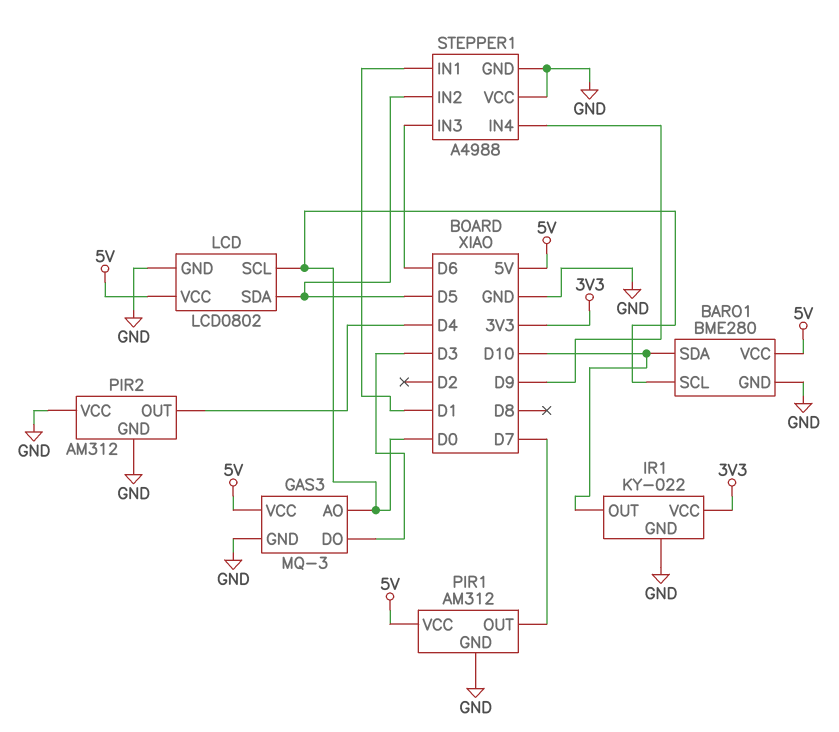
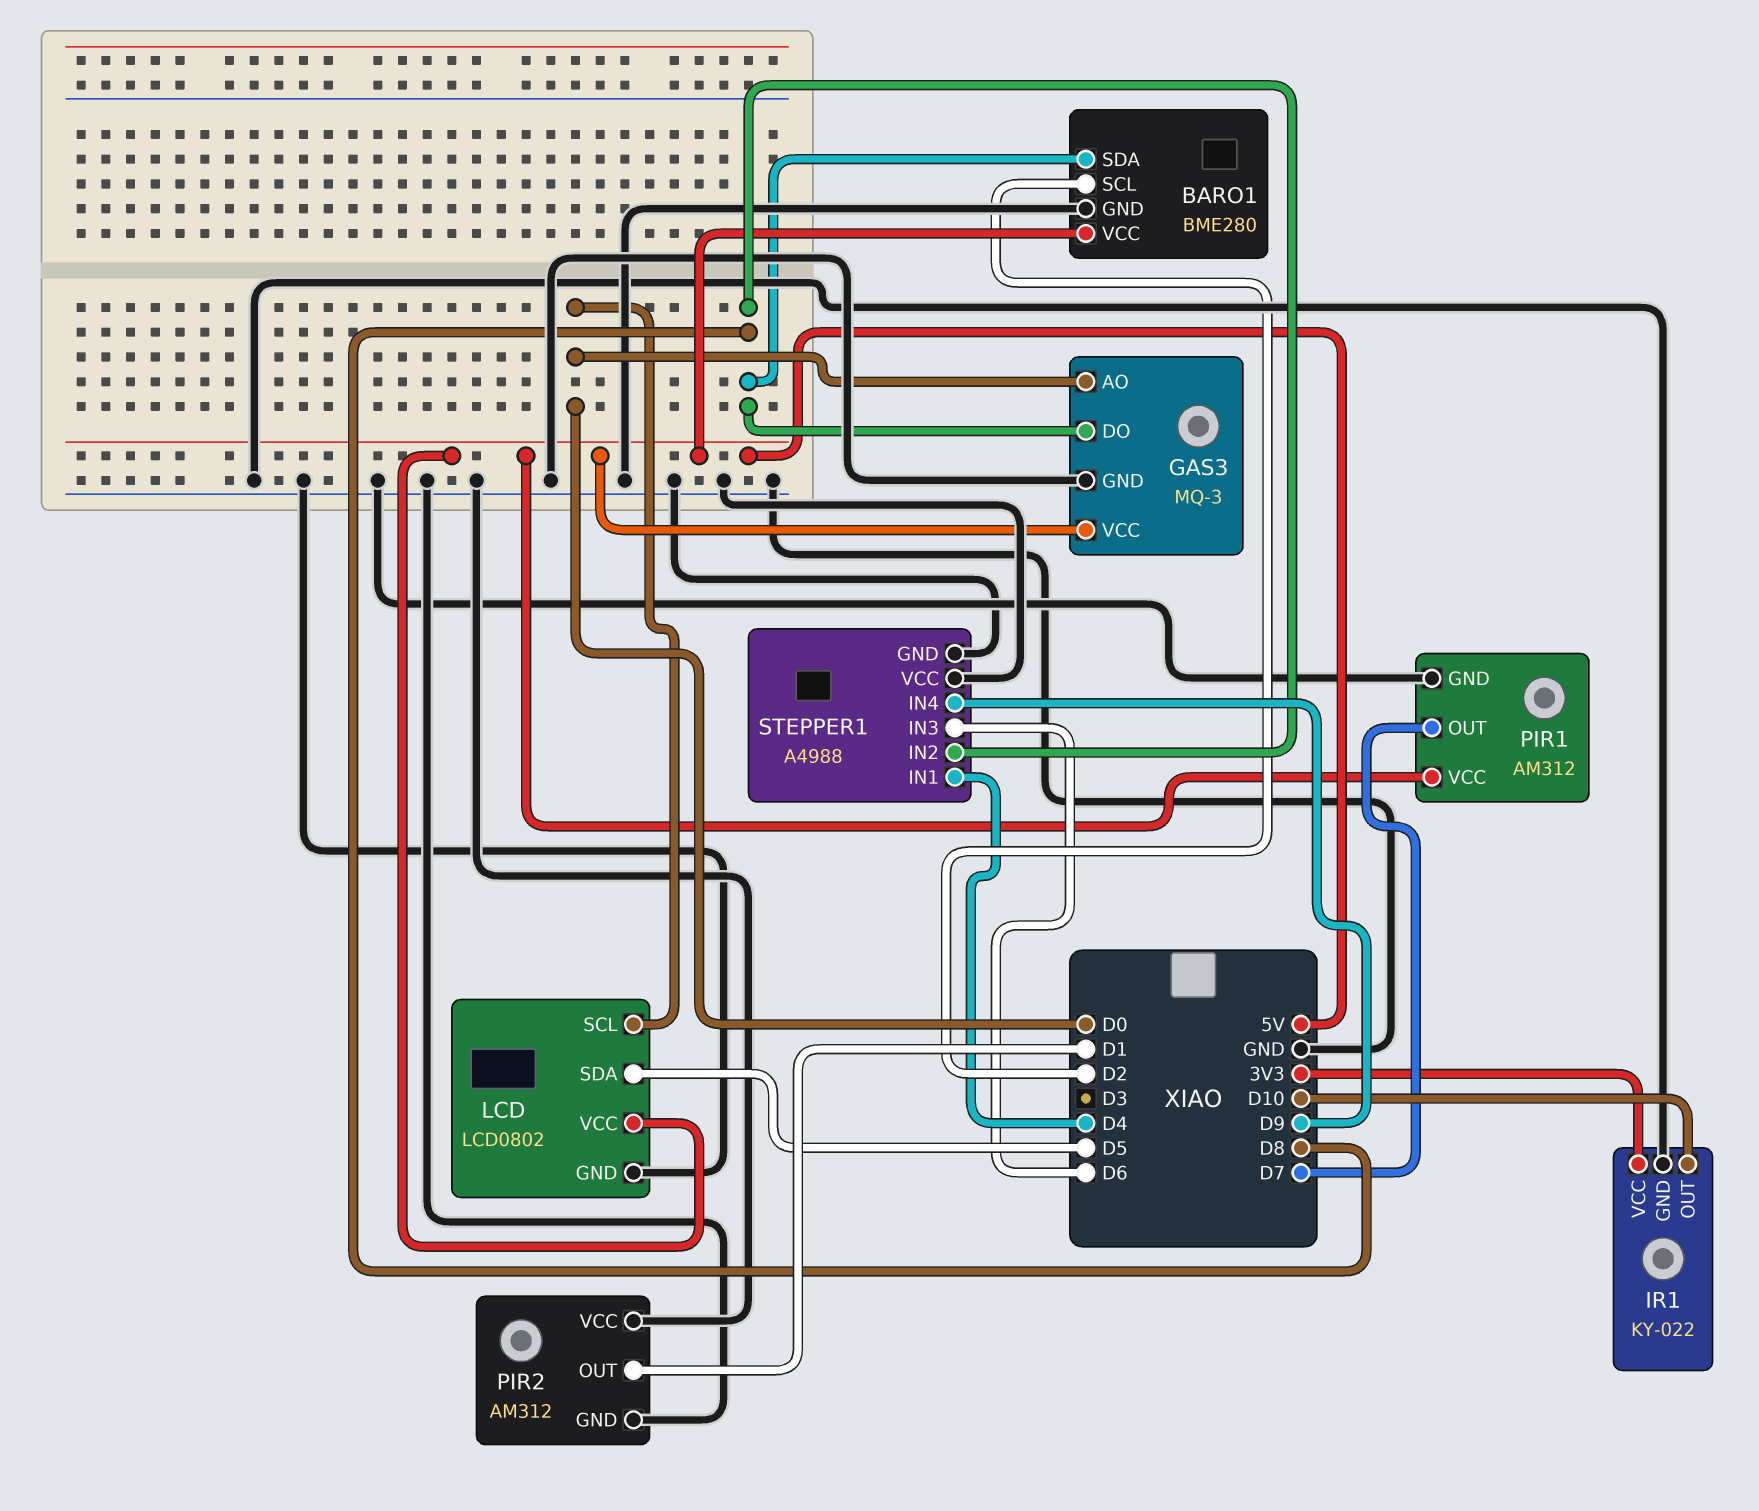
BARO1 pin SCL: D0 -> D2
BARO1 pin SDA: D10 -> D8
GAS3 pin DO: D3 -> D8
PIR2 pin OUT: D4 -> D1
STEPPER1 pin IN1: D1 -> D4
STEPPER1 pin IN2: D5 -> D8

